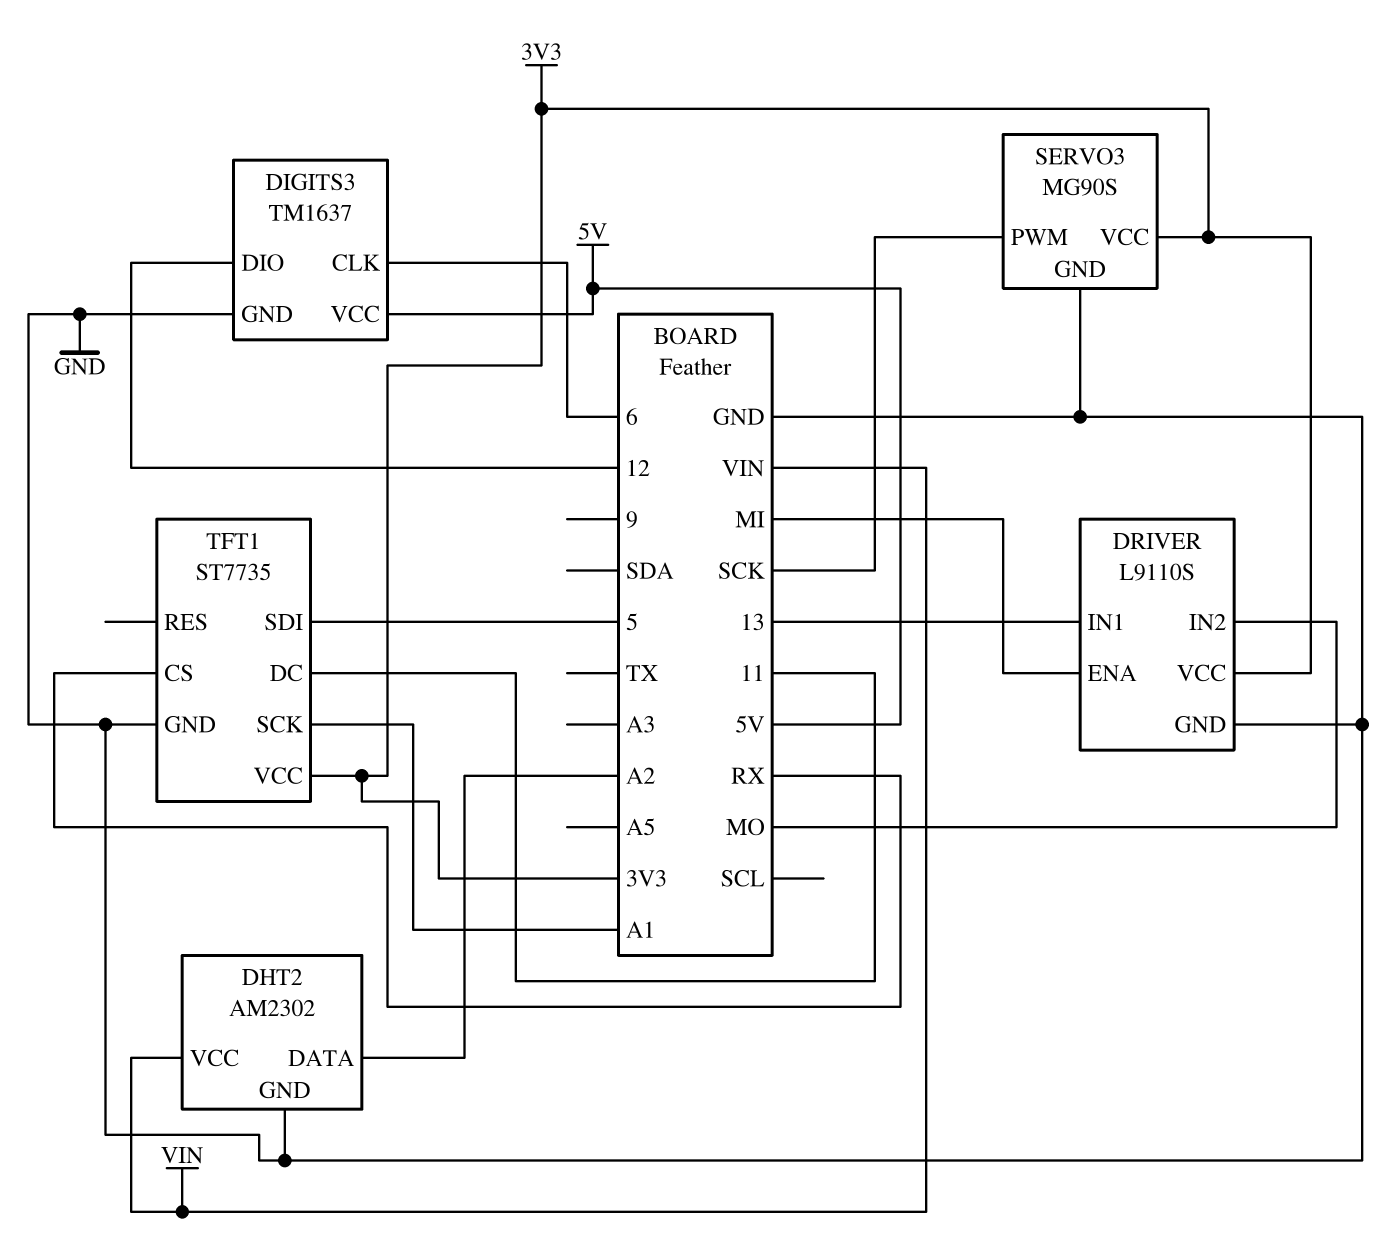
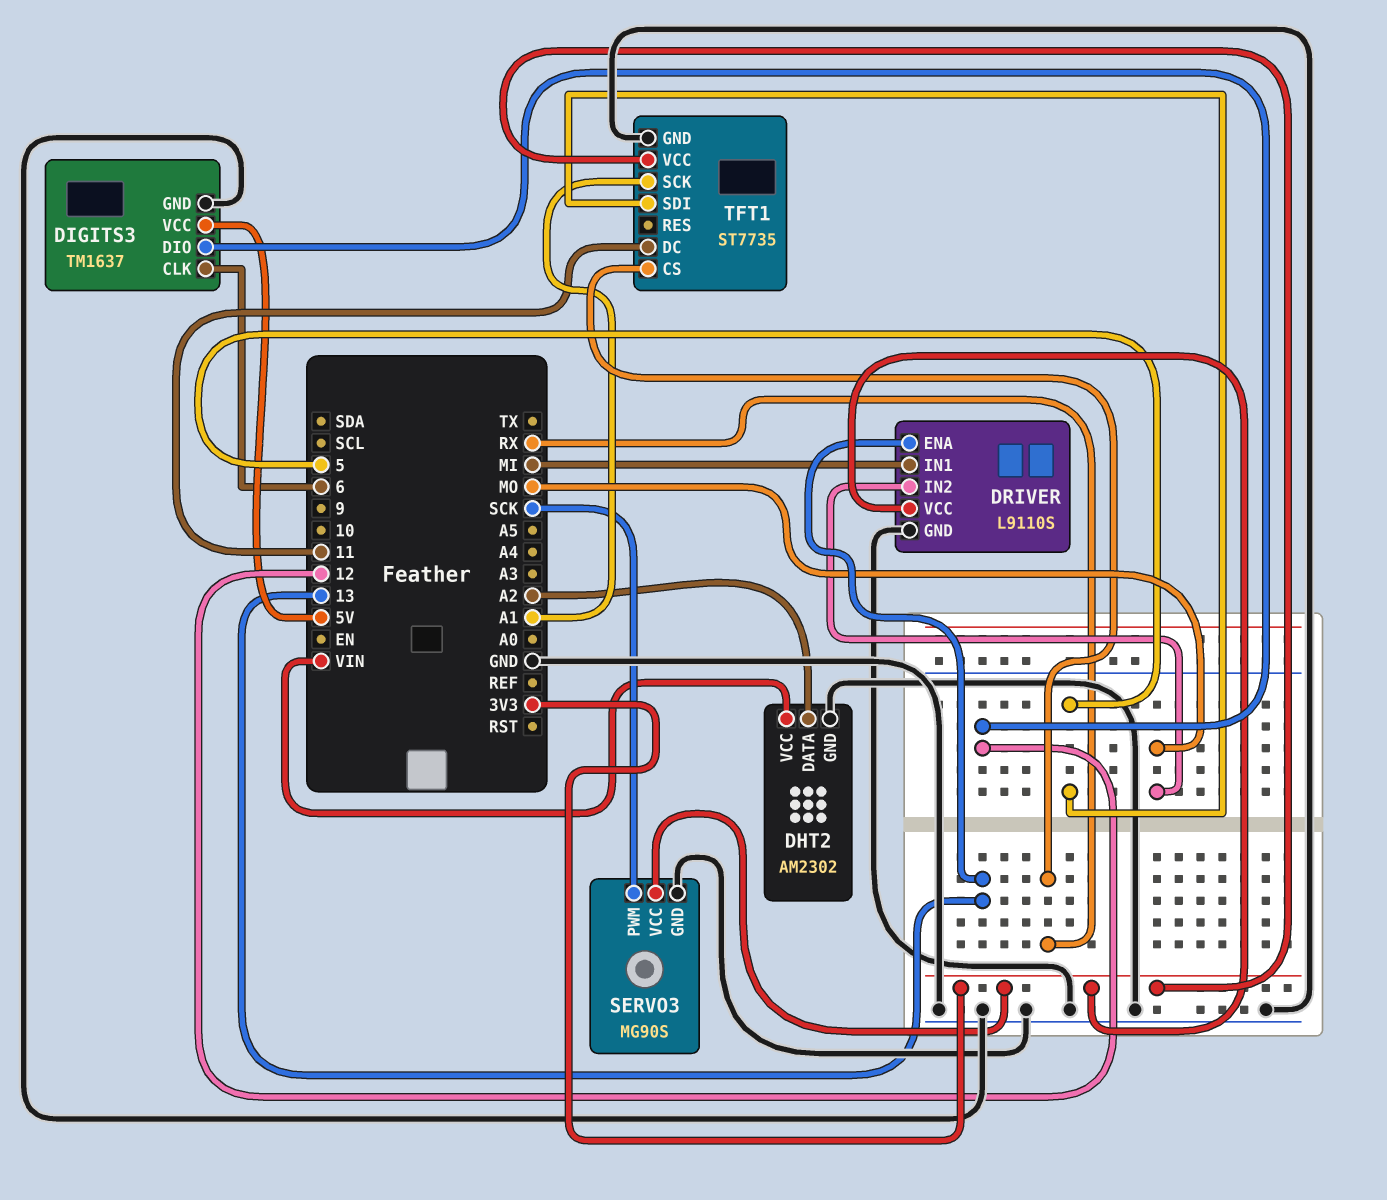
DRIVER pin ENA: MI -> 13
DRIVER pin IN1: 13 -> MI

